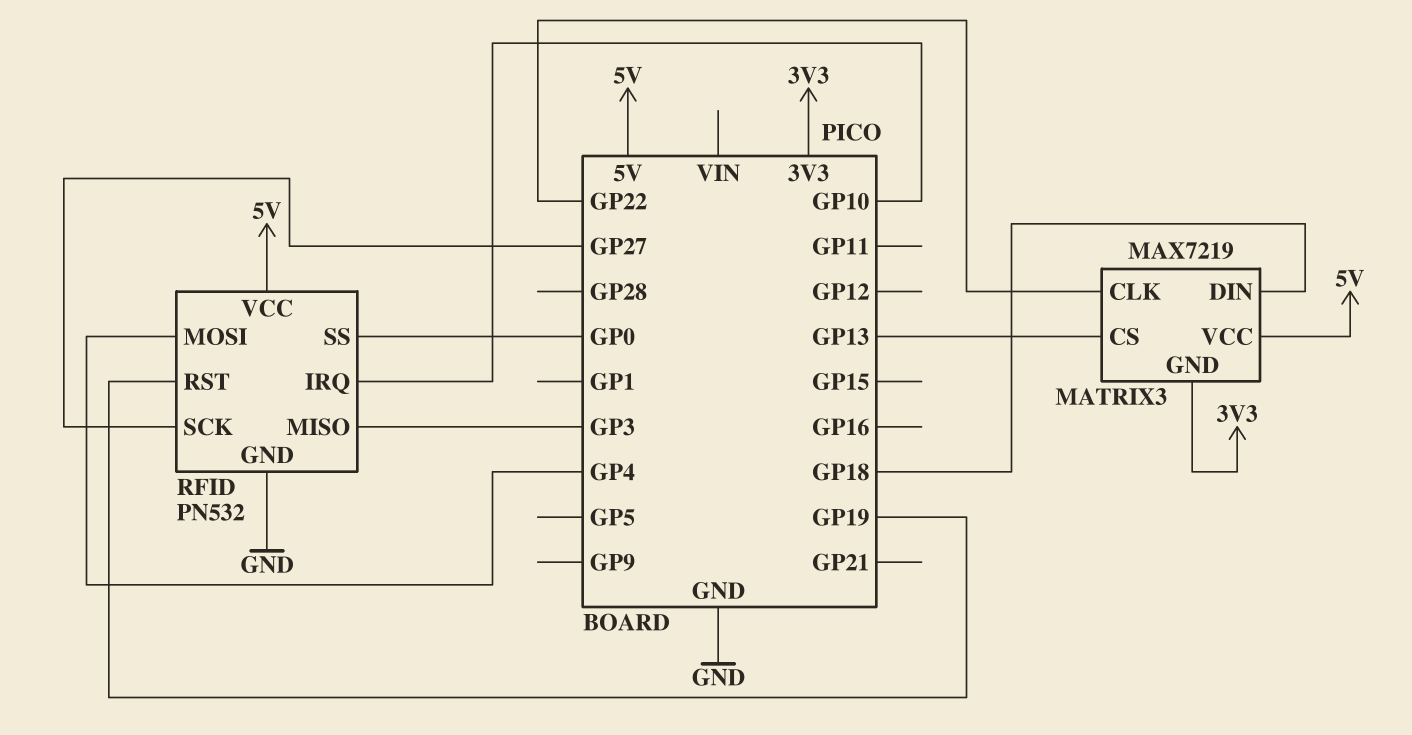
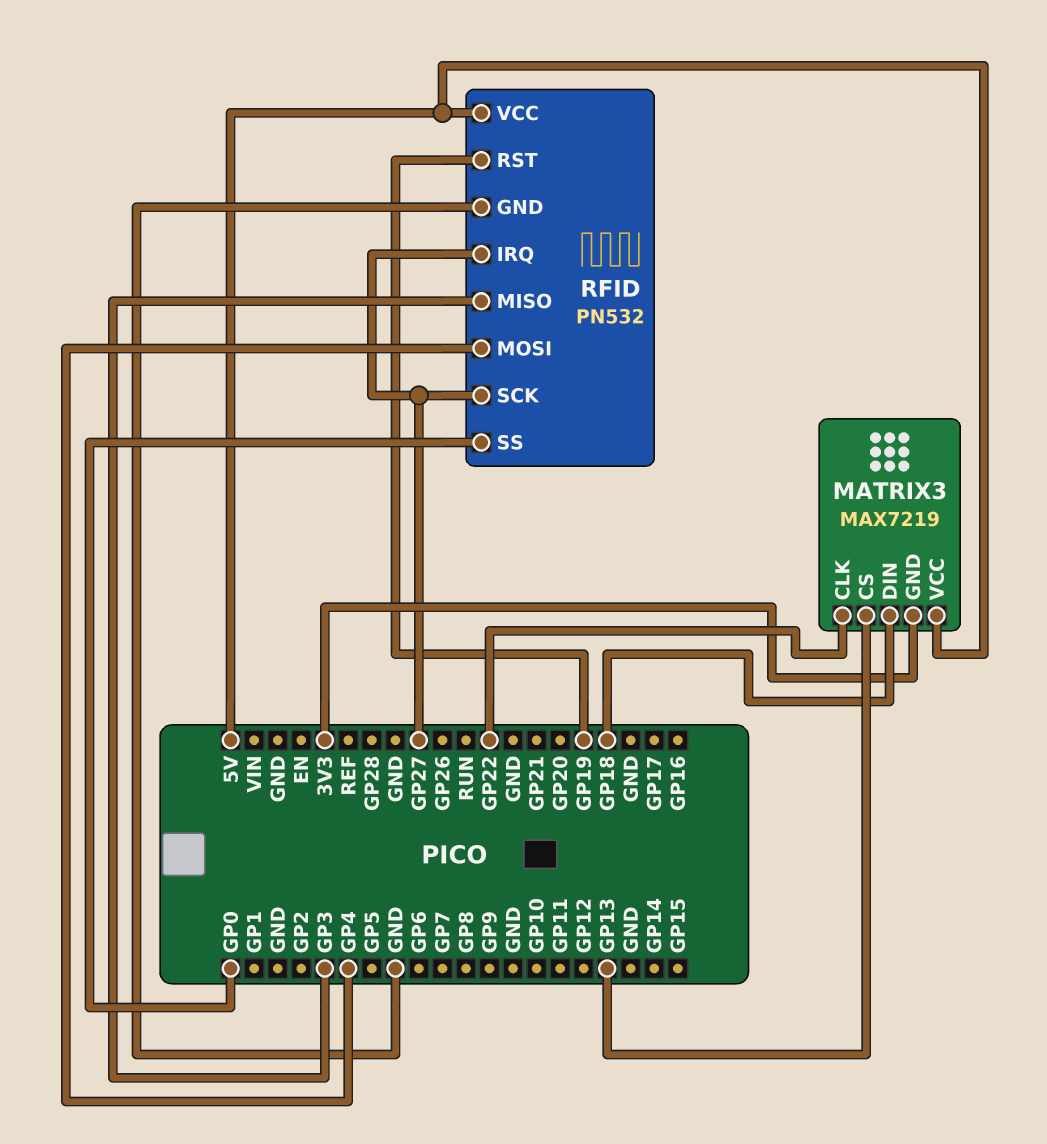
RFID pin IRQ: GP10 -> GP27

